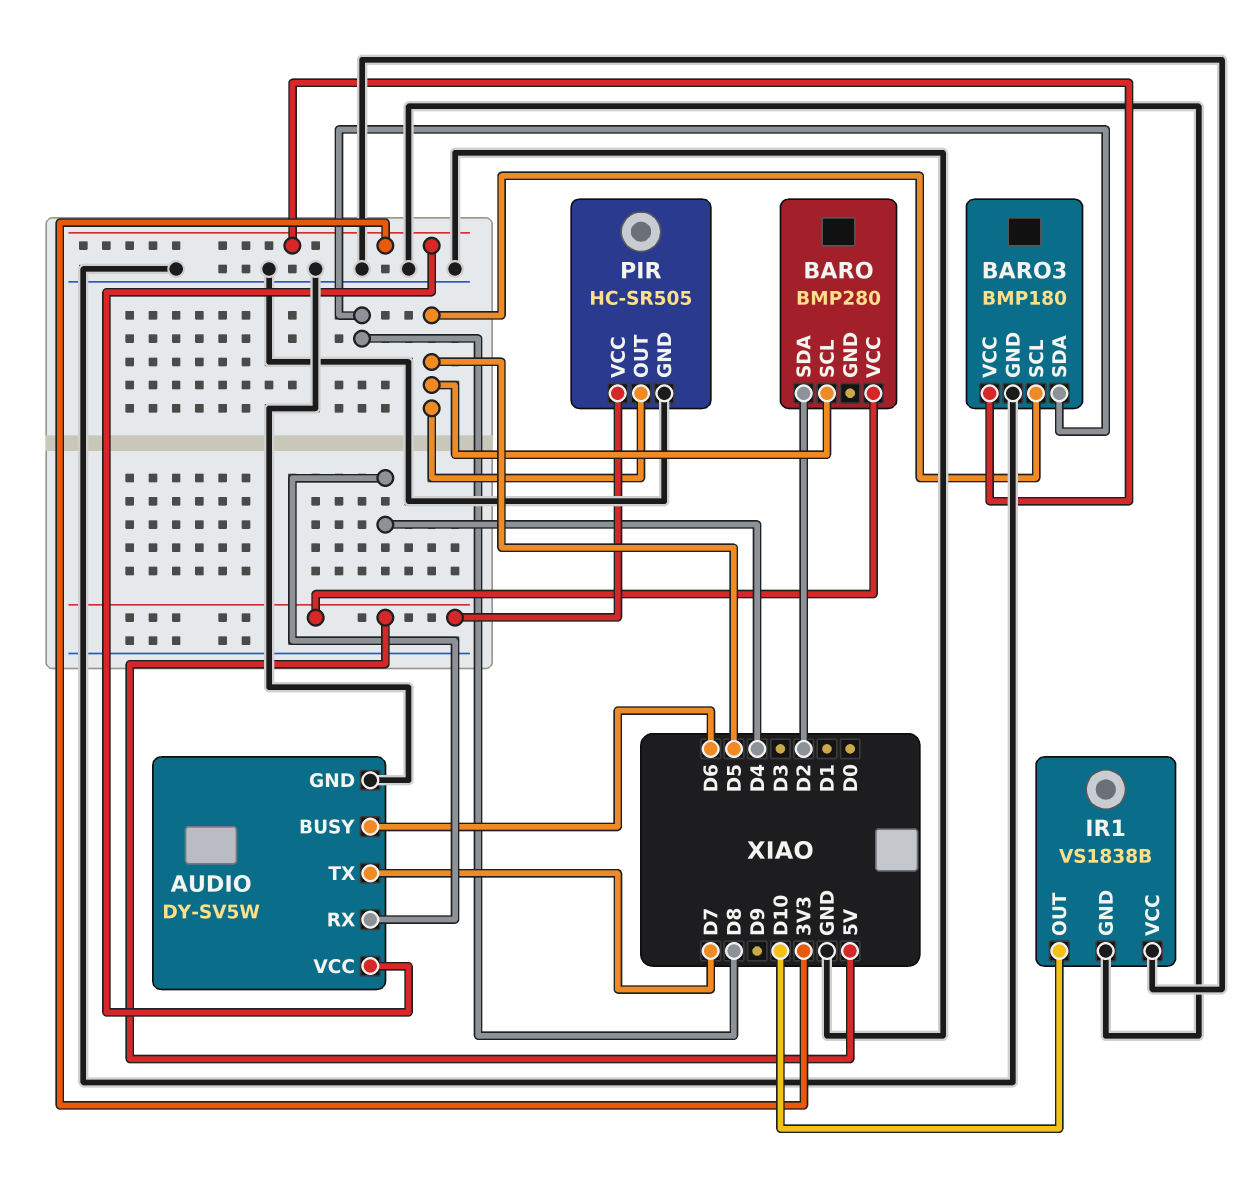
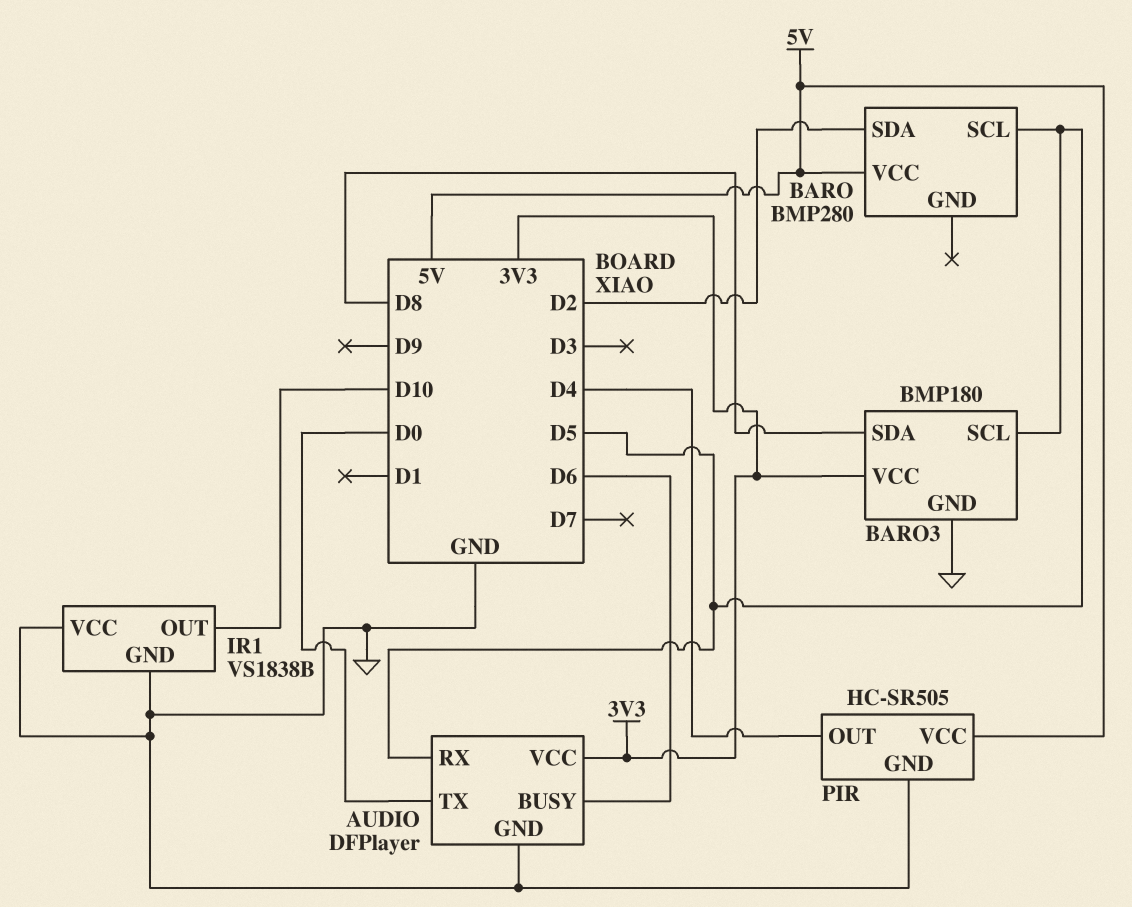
AUDIO: DY-SV5W -> DFPlayer
AUDIO pin RX: D4 -> D5
AUDIO pin TX: D7 -> D0
PIR pin OUT: D5 -> D4

